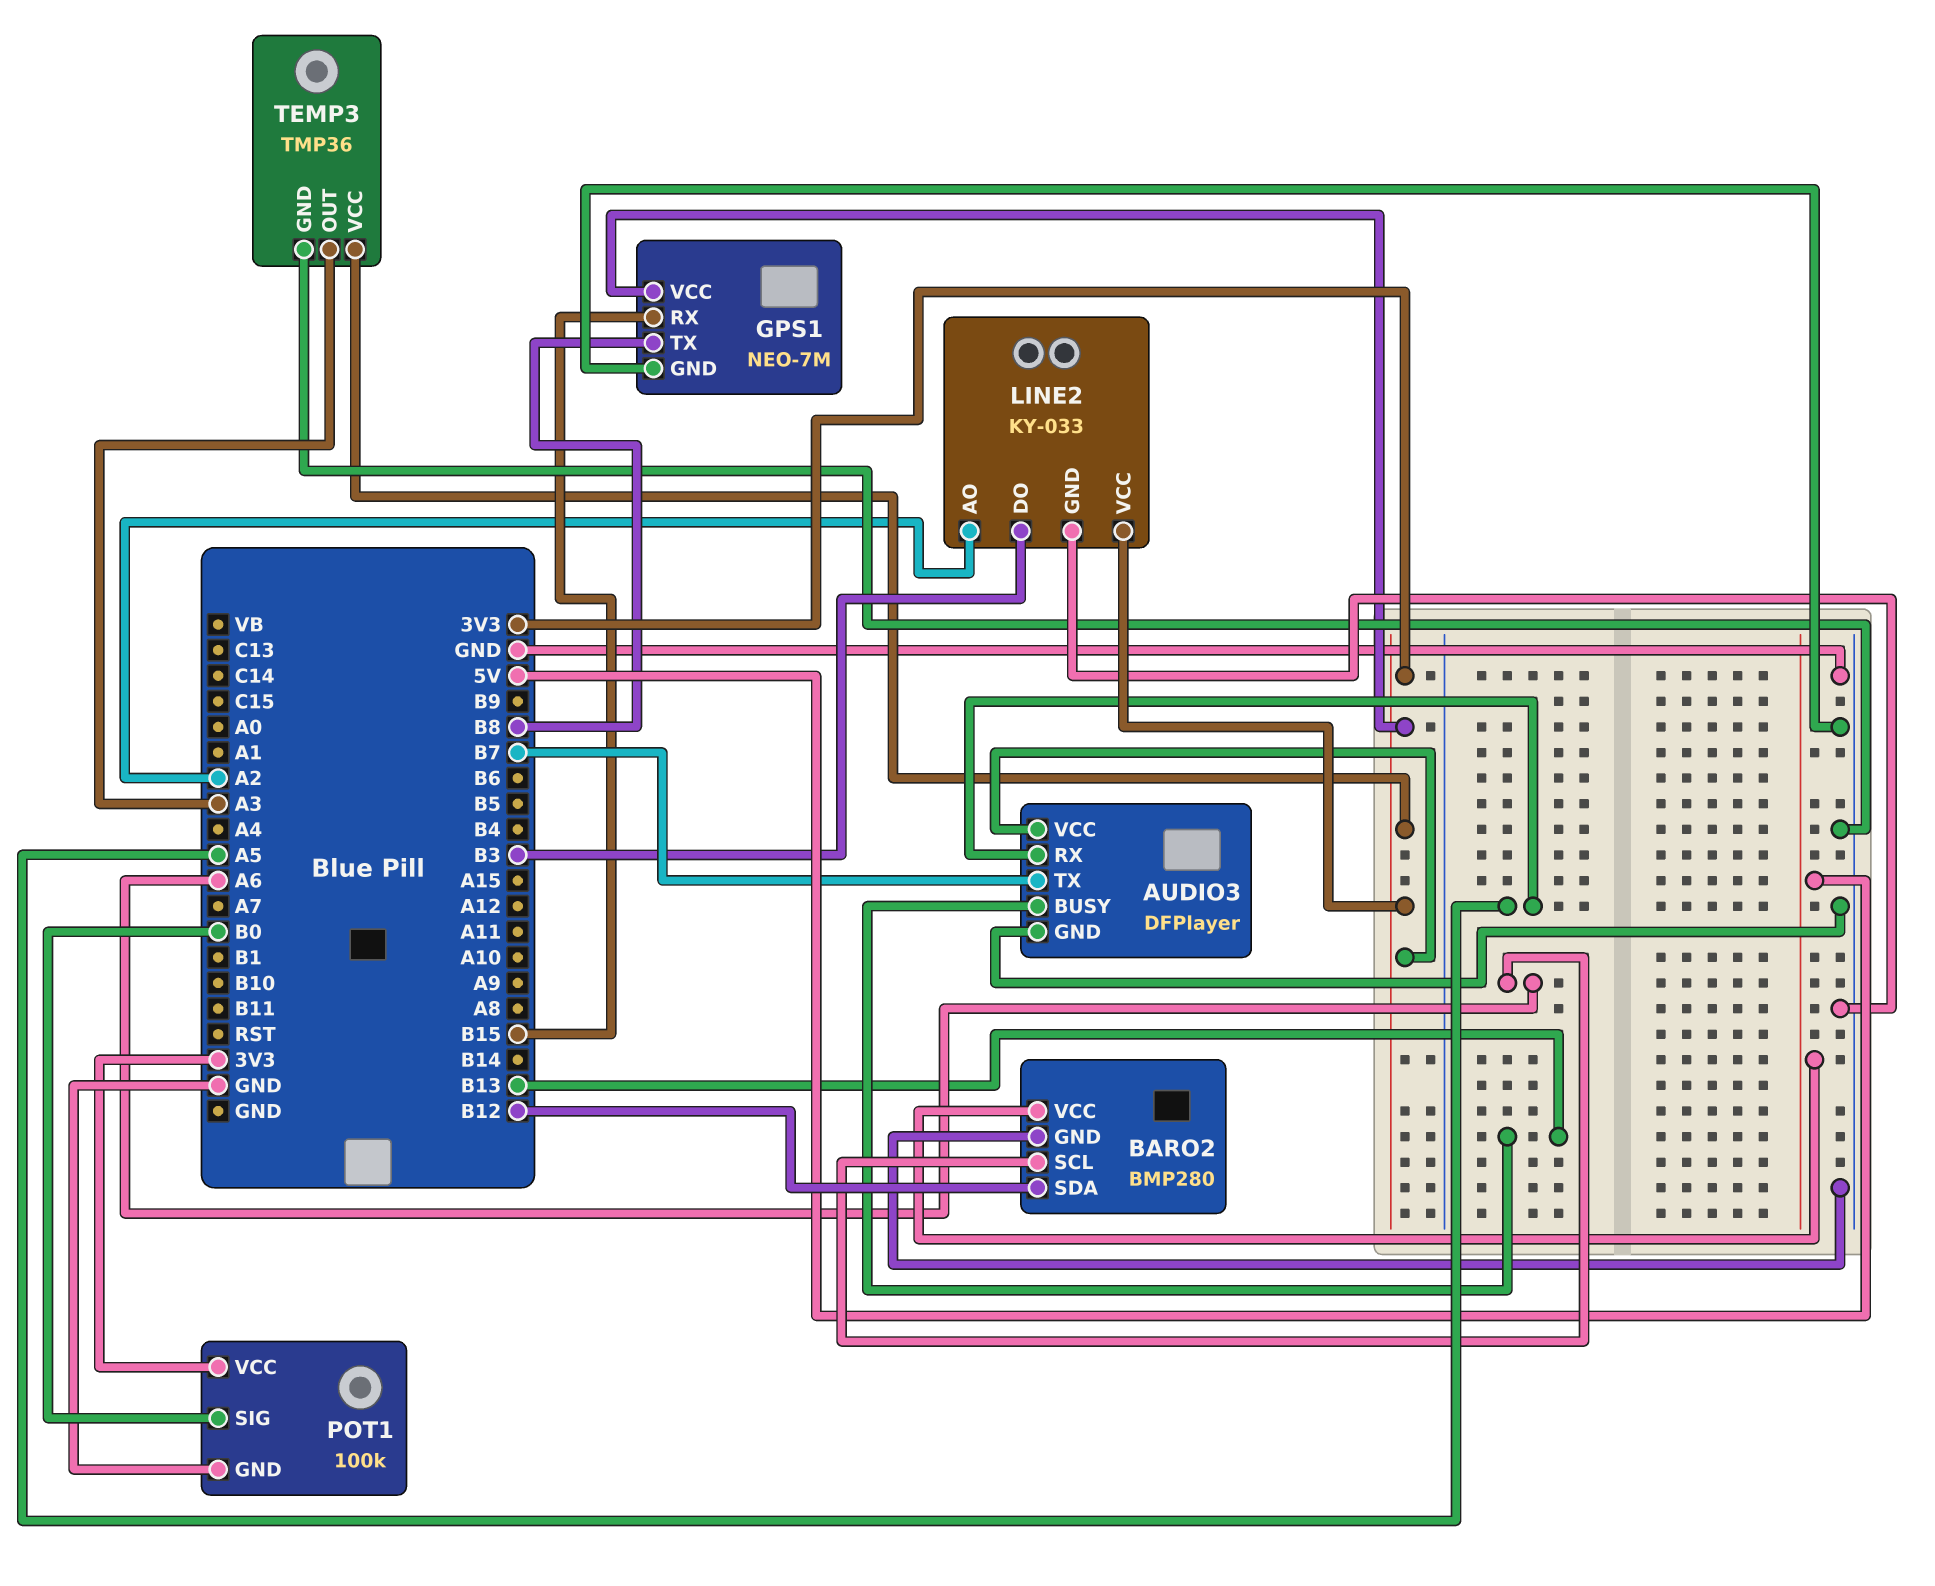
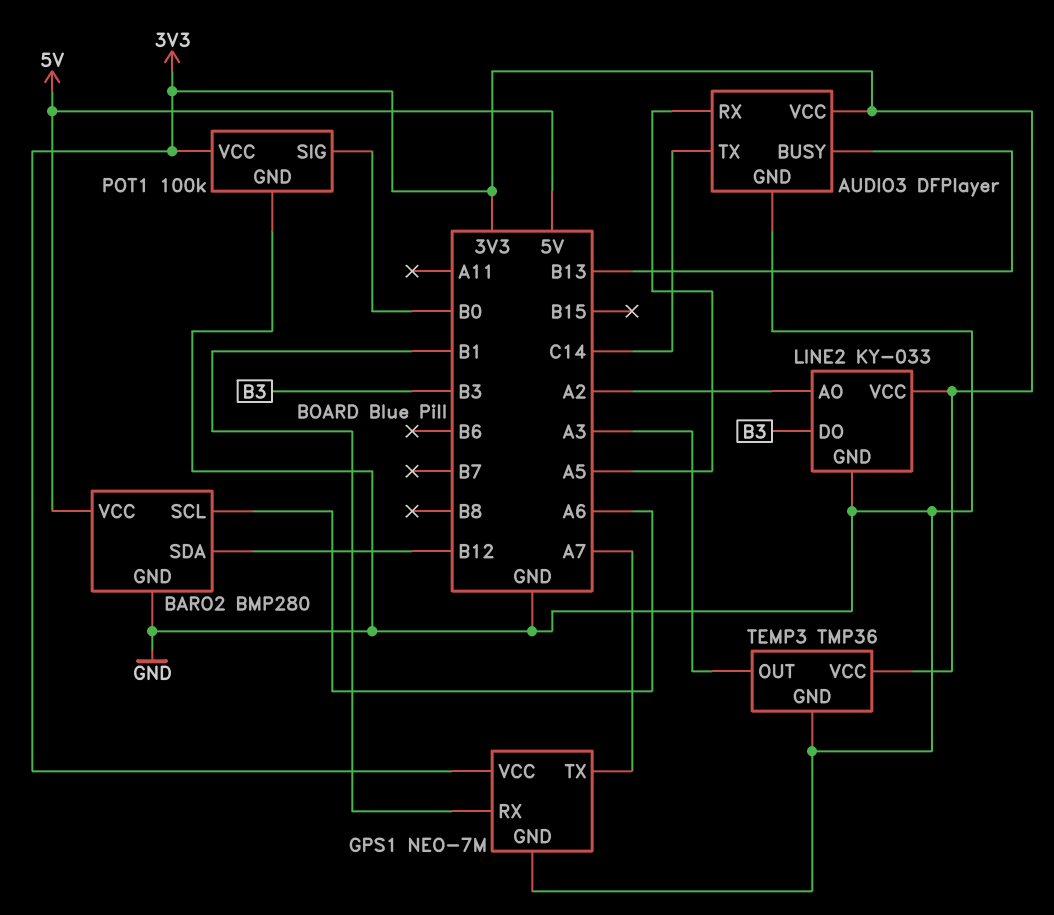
AUDIO3 pin TX: B7 -> C14
GPS1 pin RX: B15 -> B1
GPS1 pin TX: B8 -> A7

